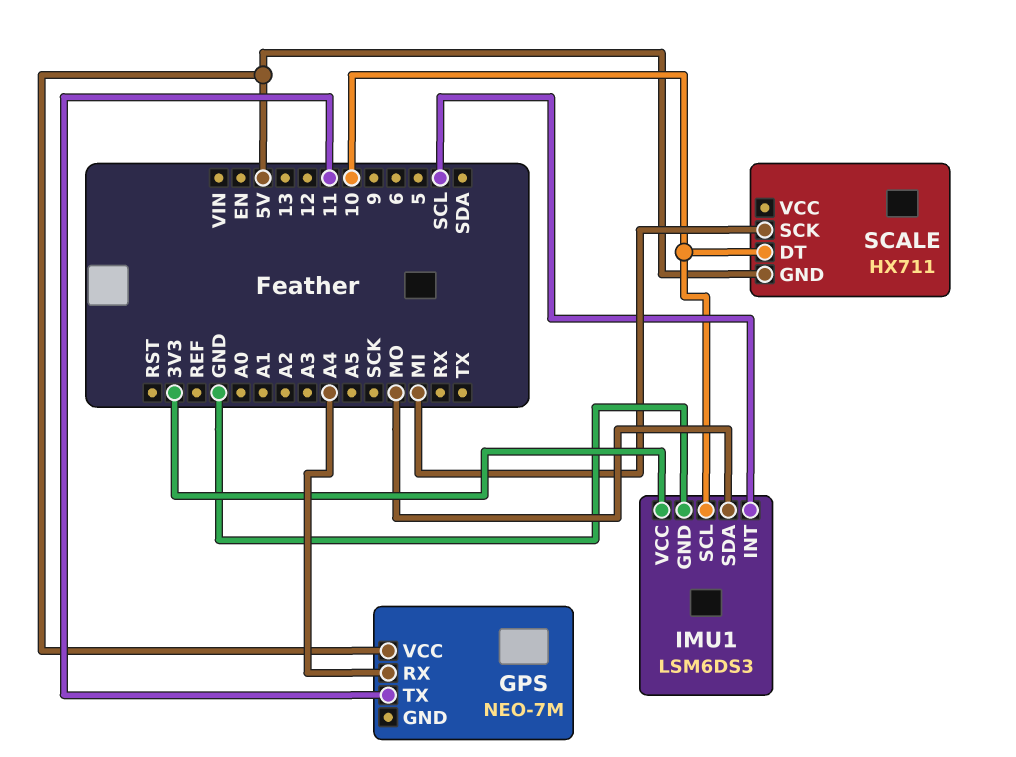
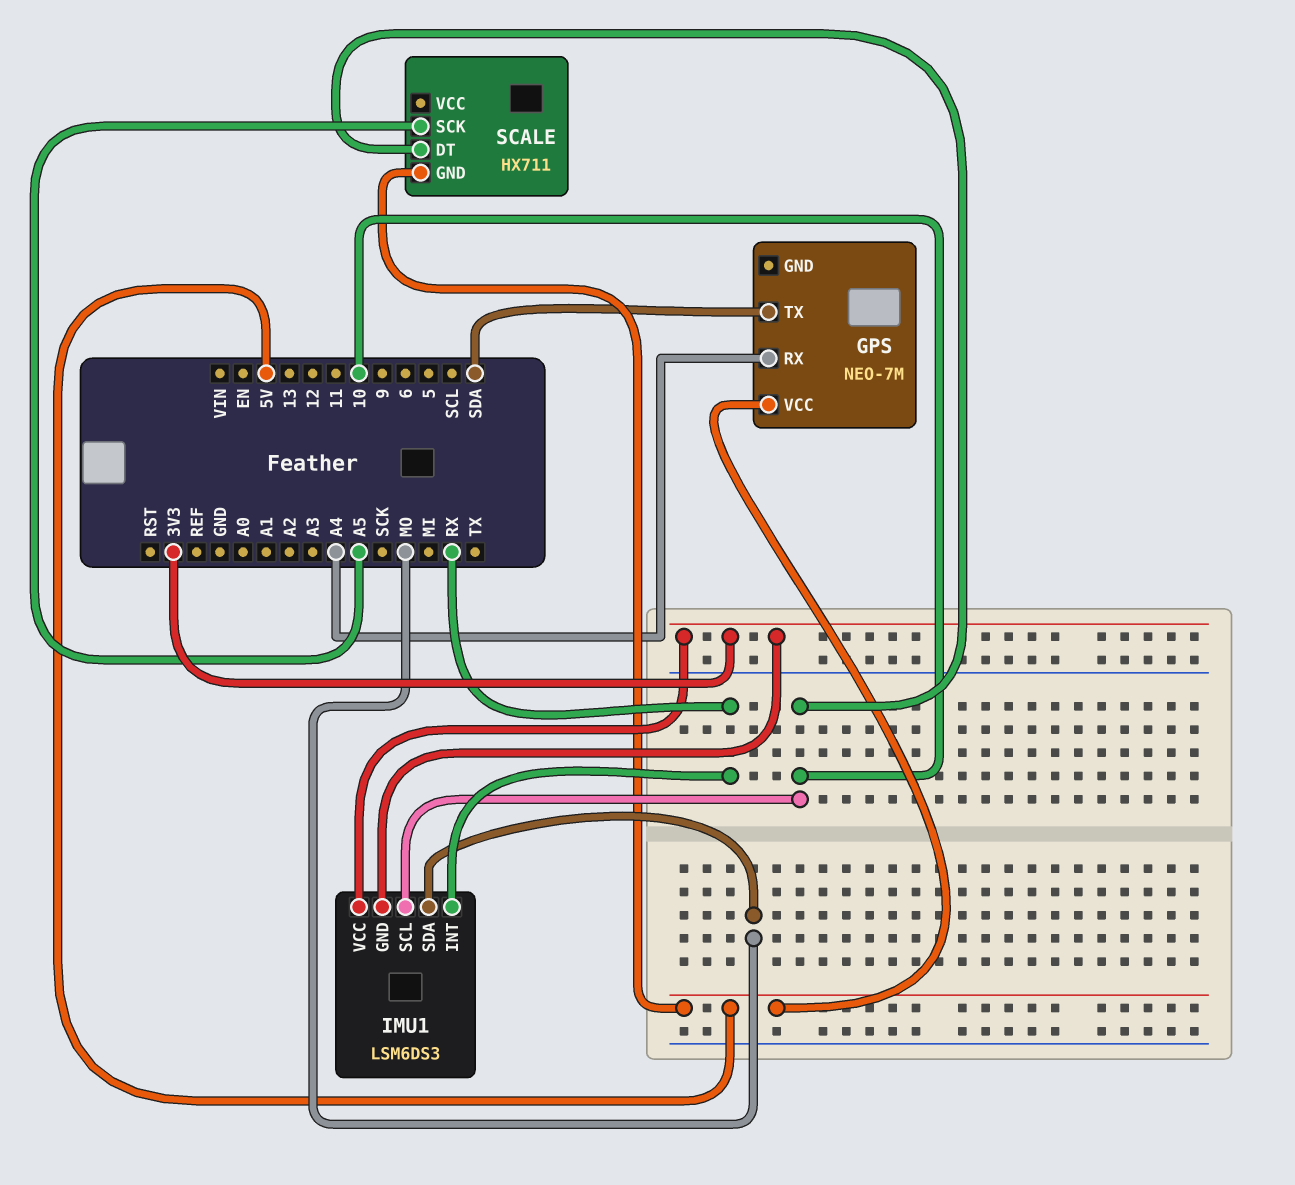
GPS pin TX: 11 -> SDA
IMU1 pin GND: GND -> 3V3
IMU1 pin INT: SCL -> RX
SCALE pin SCK: MI -> A5

